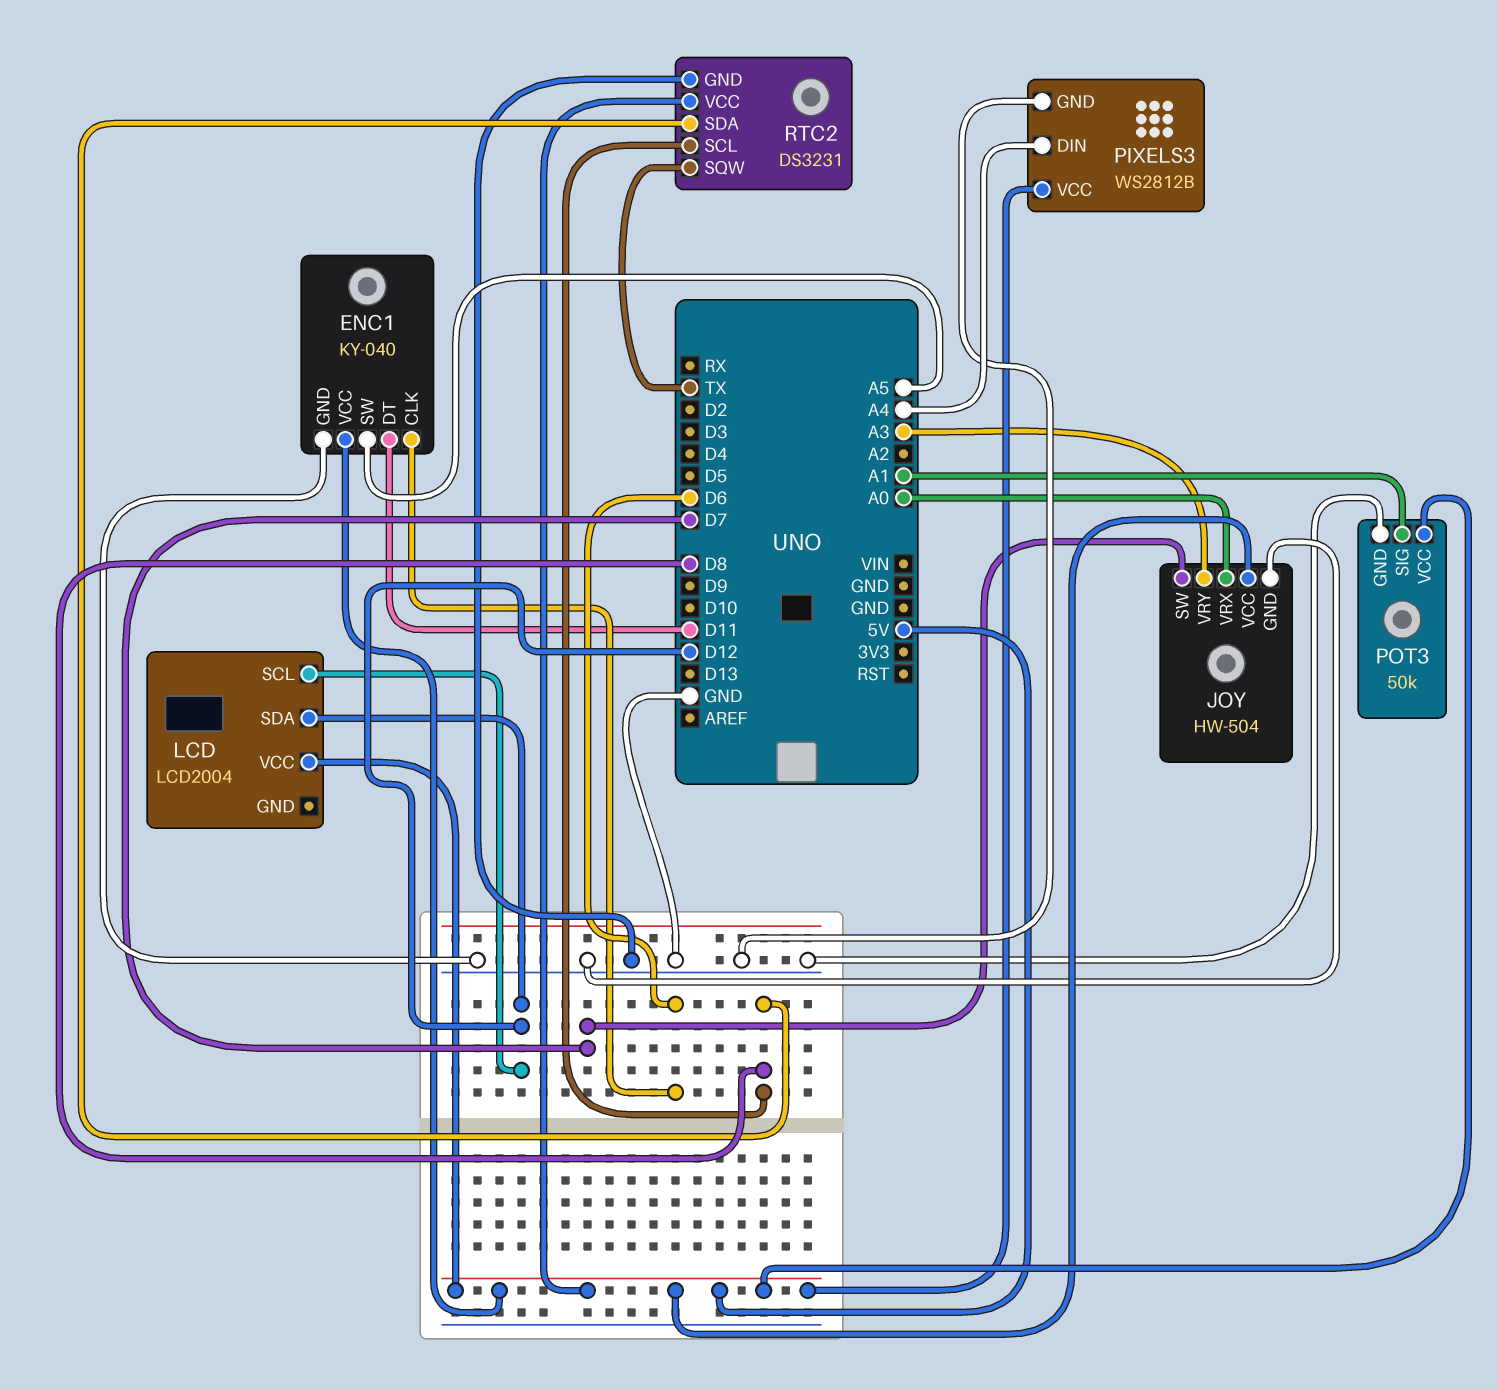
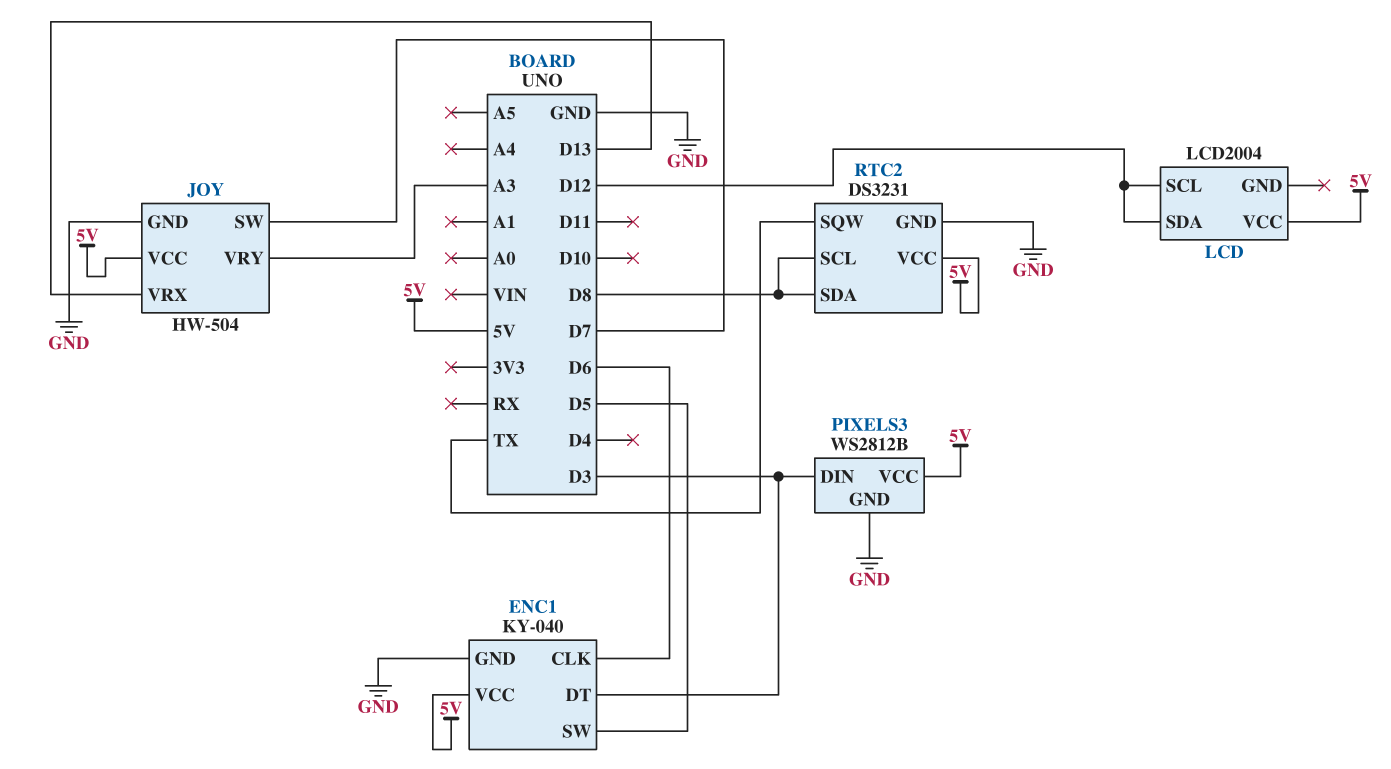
ENC1 pin DT: D11 -> D3
ENC1 pin SW: A5 -> D5
JOY pin VRX: A0 -> D13
PIXELS3 pin DIN: A4 -> D3
POT3: 50k -> none
POT3 pin GND: GND -> none
POT3 pin SIG: A1 -> none
POT3 pin VCC: 5V -> none

